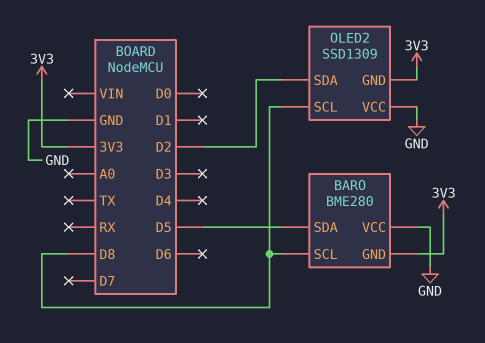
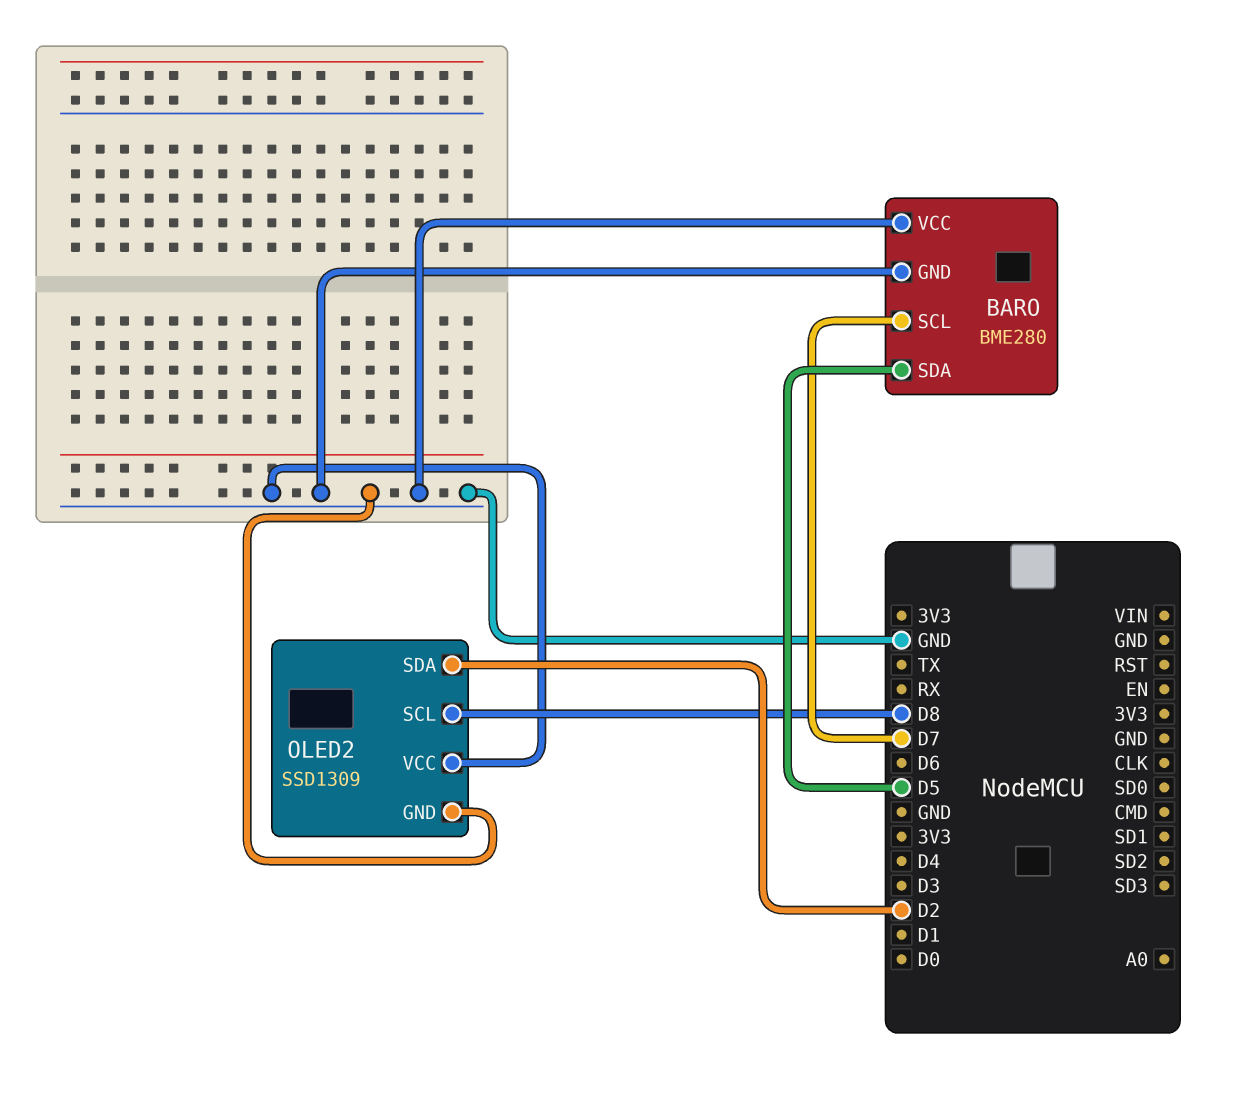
BARO pin GND: 3V3 -> GND
BARO pin SCL: D8 -> D7
OLED2 pin GND: 3V3 -> GND

